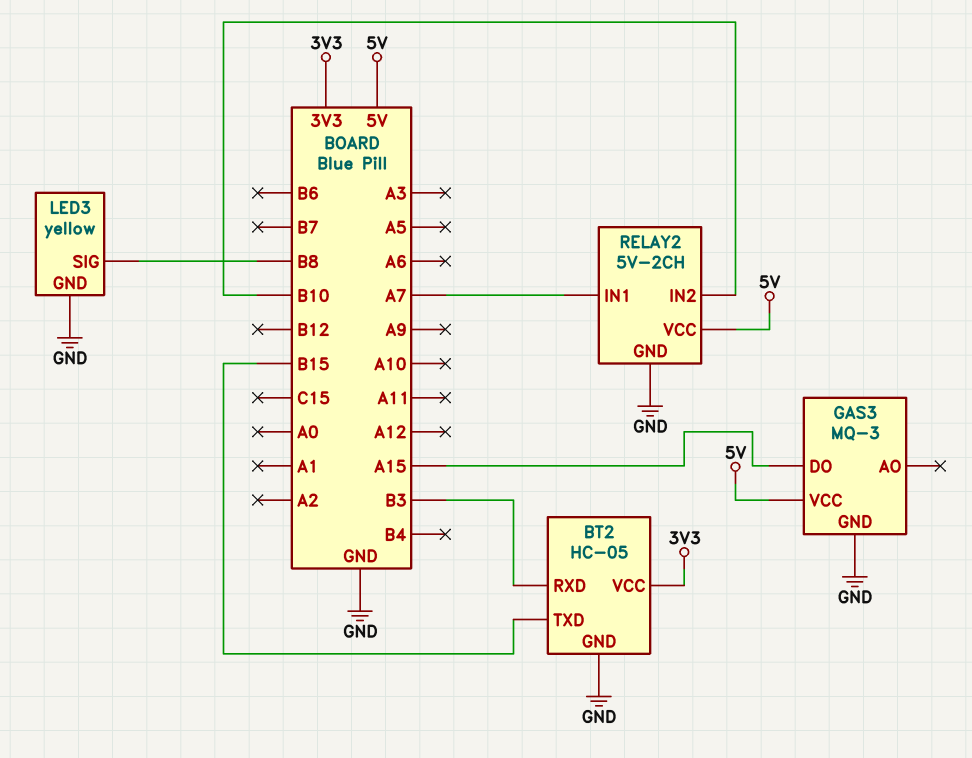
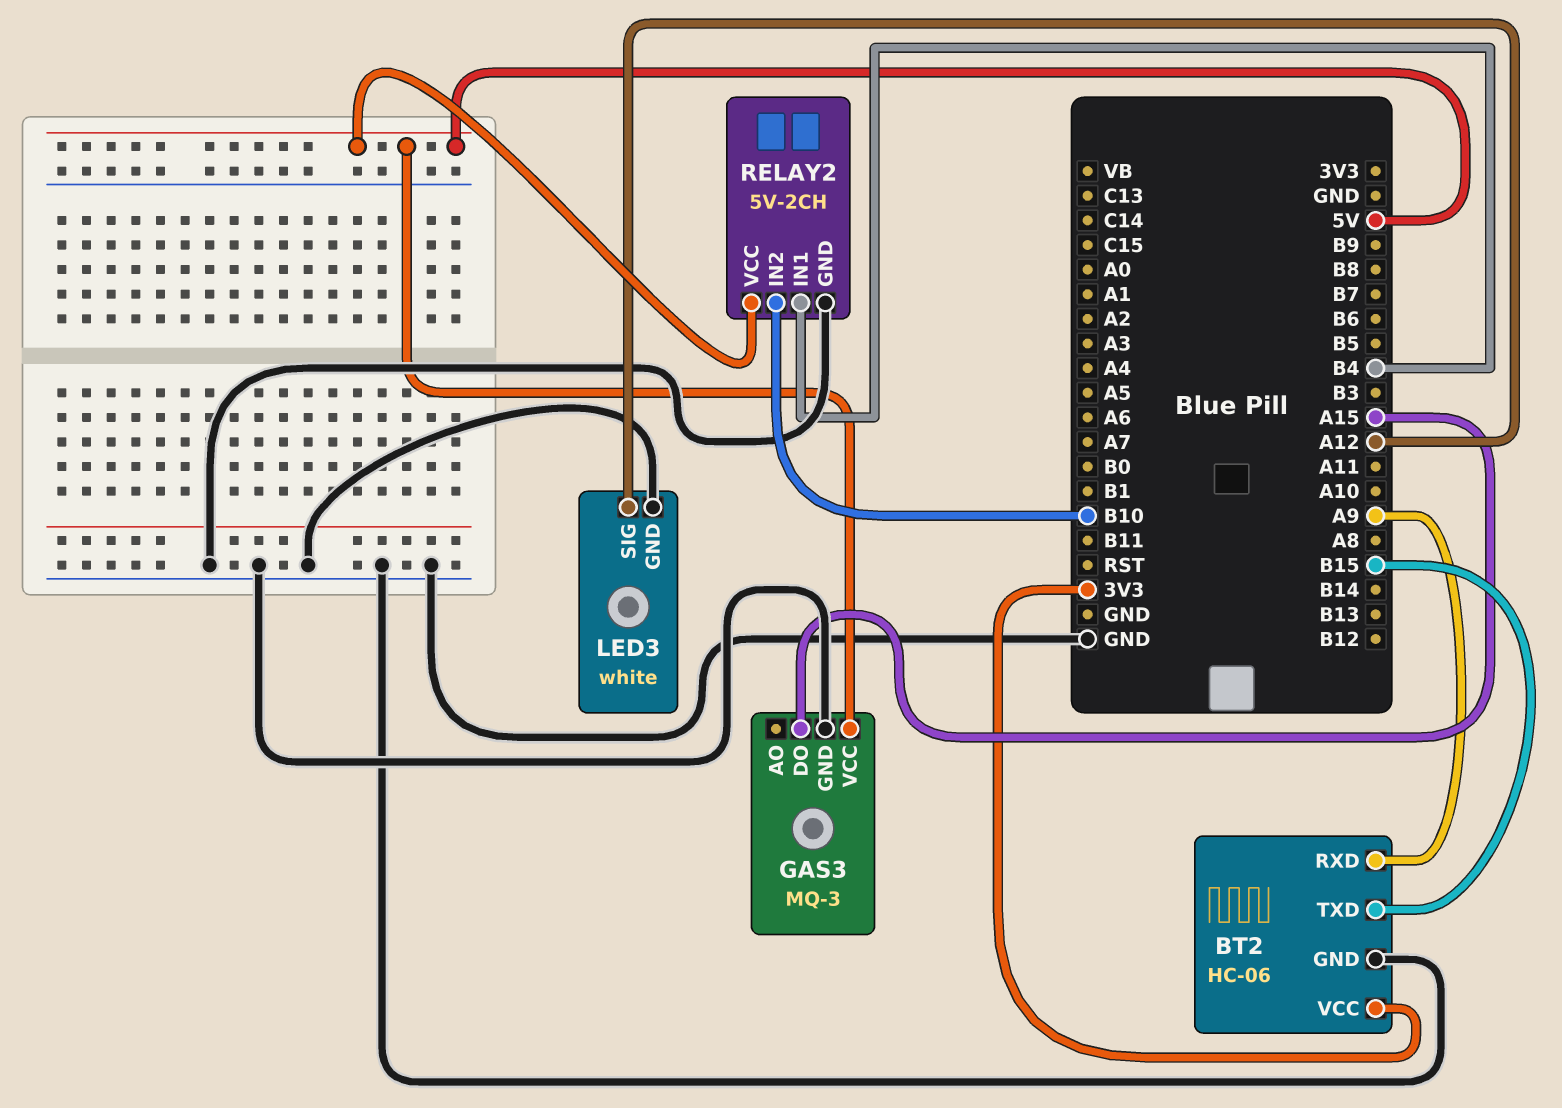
BT2: HC-05 -> HC-06
BT2 pin RXD: B3 -> A9
LED3: yellow -> white
LED3 pin SIG: B8 -> A12
RELAY2 pin IN1: A7 -> B4

